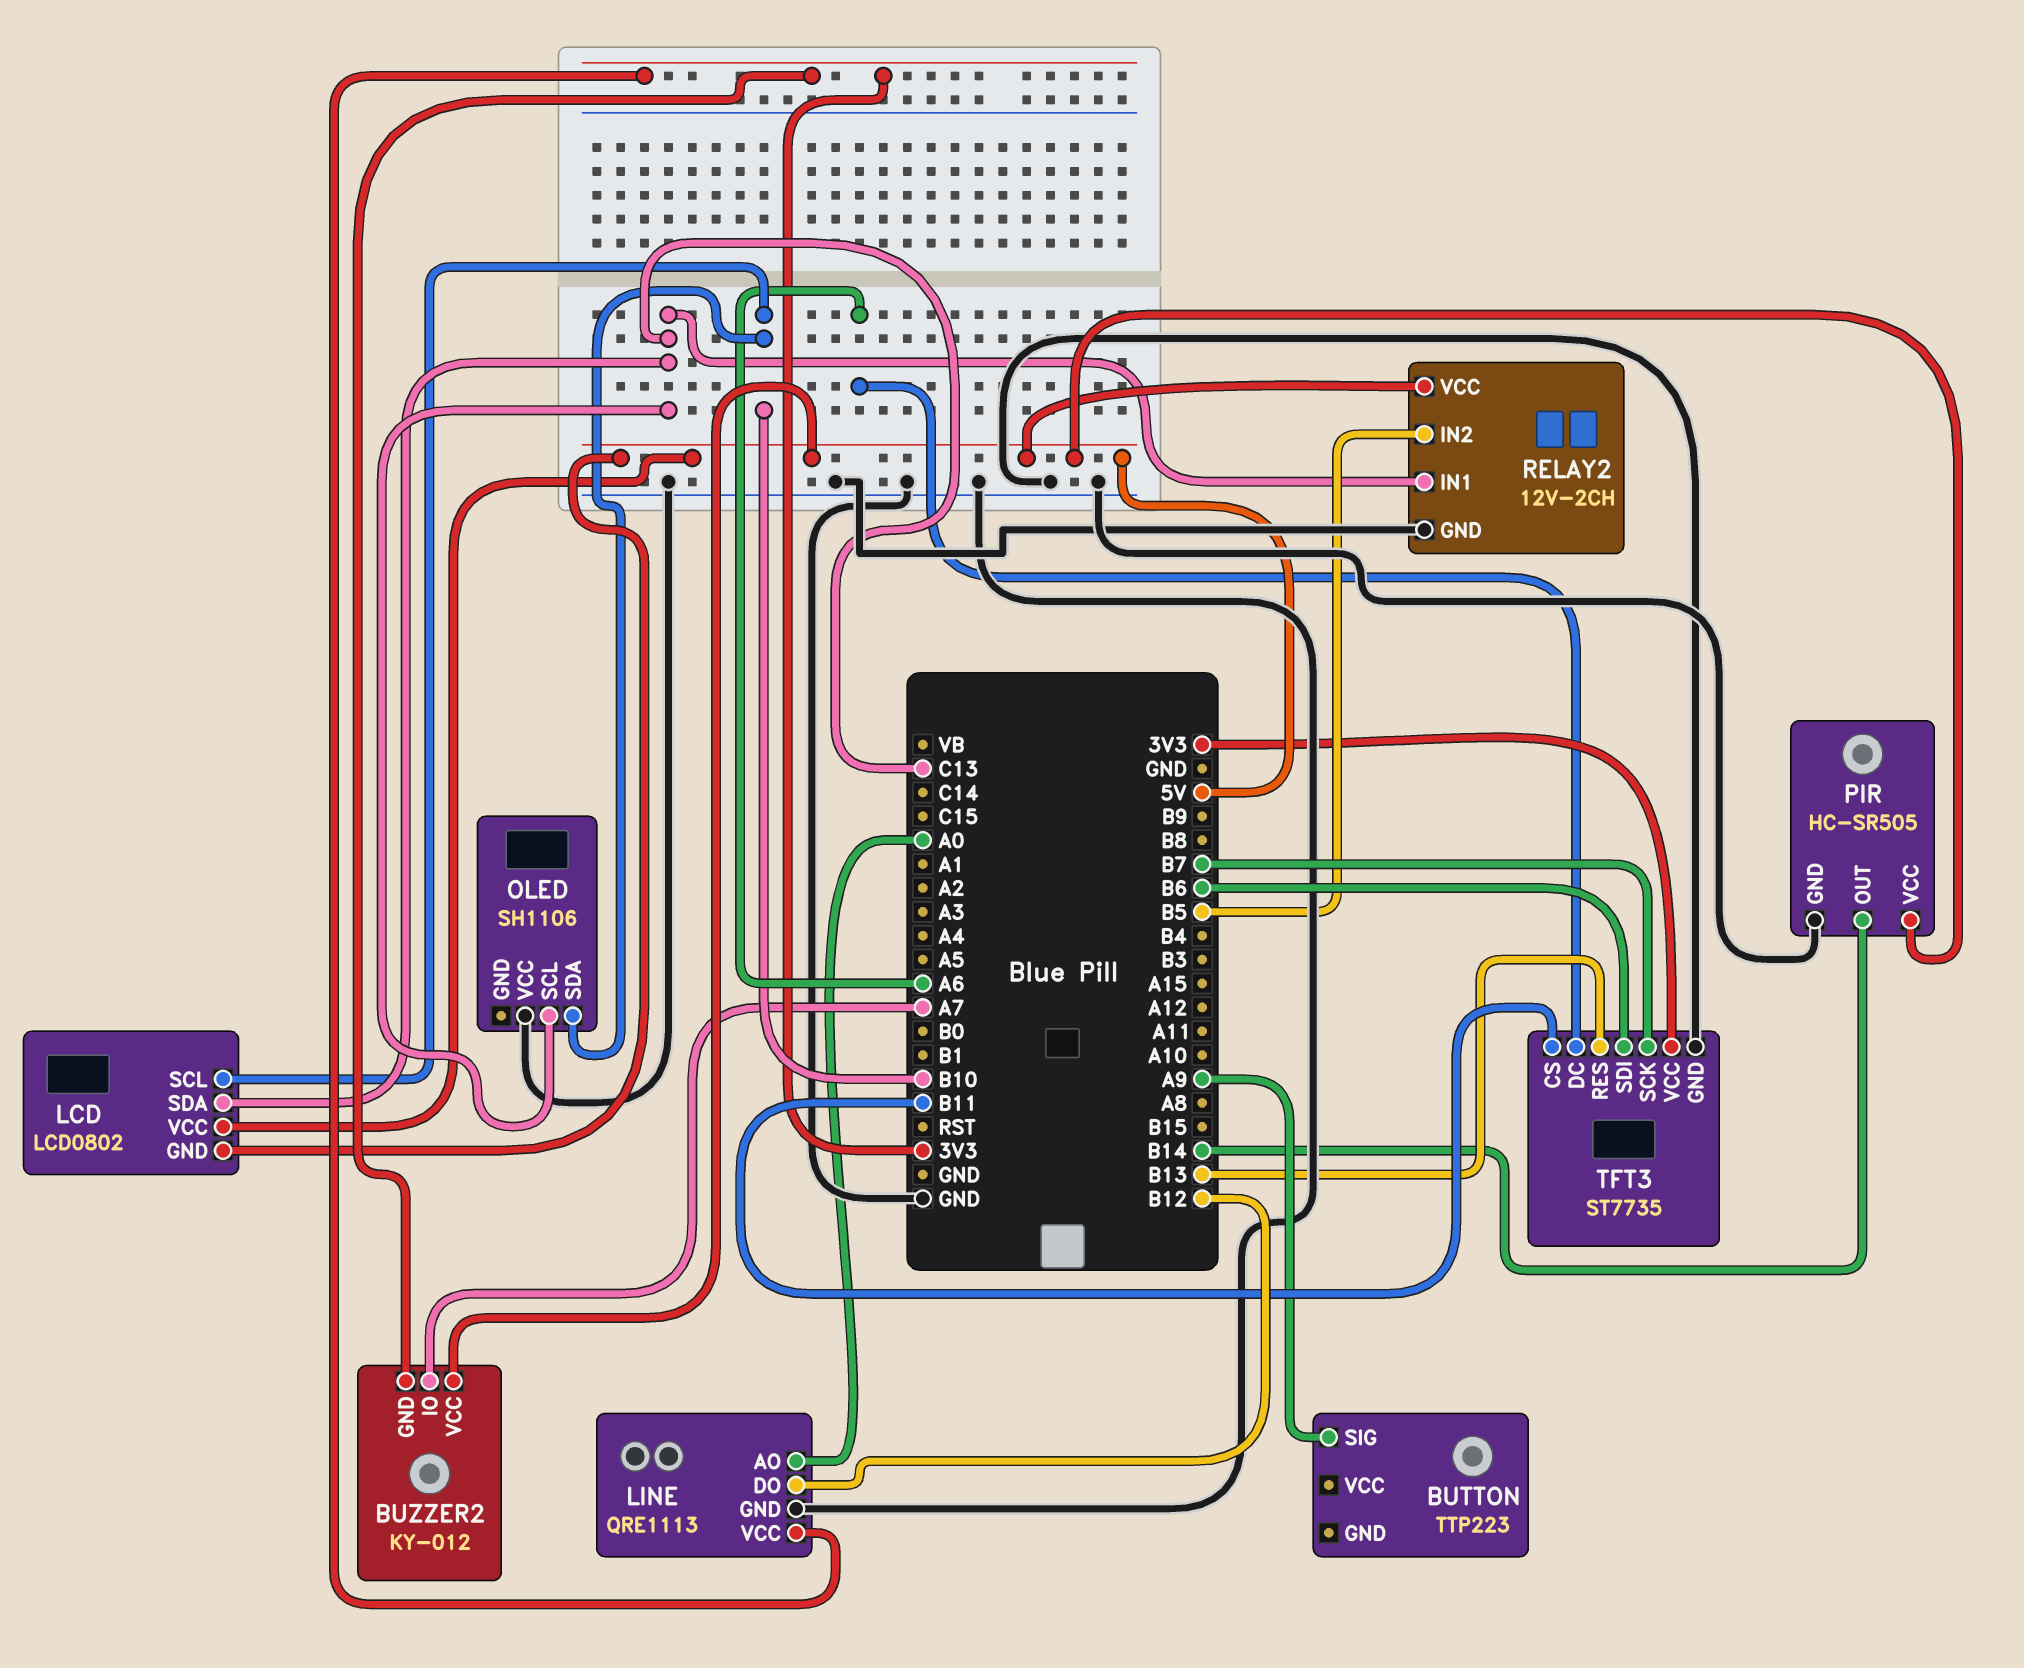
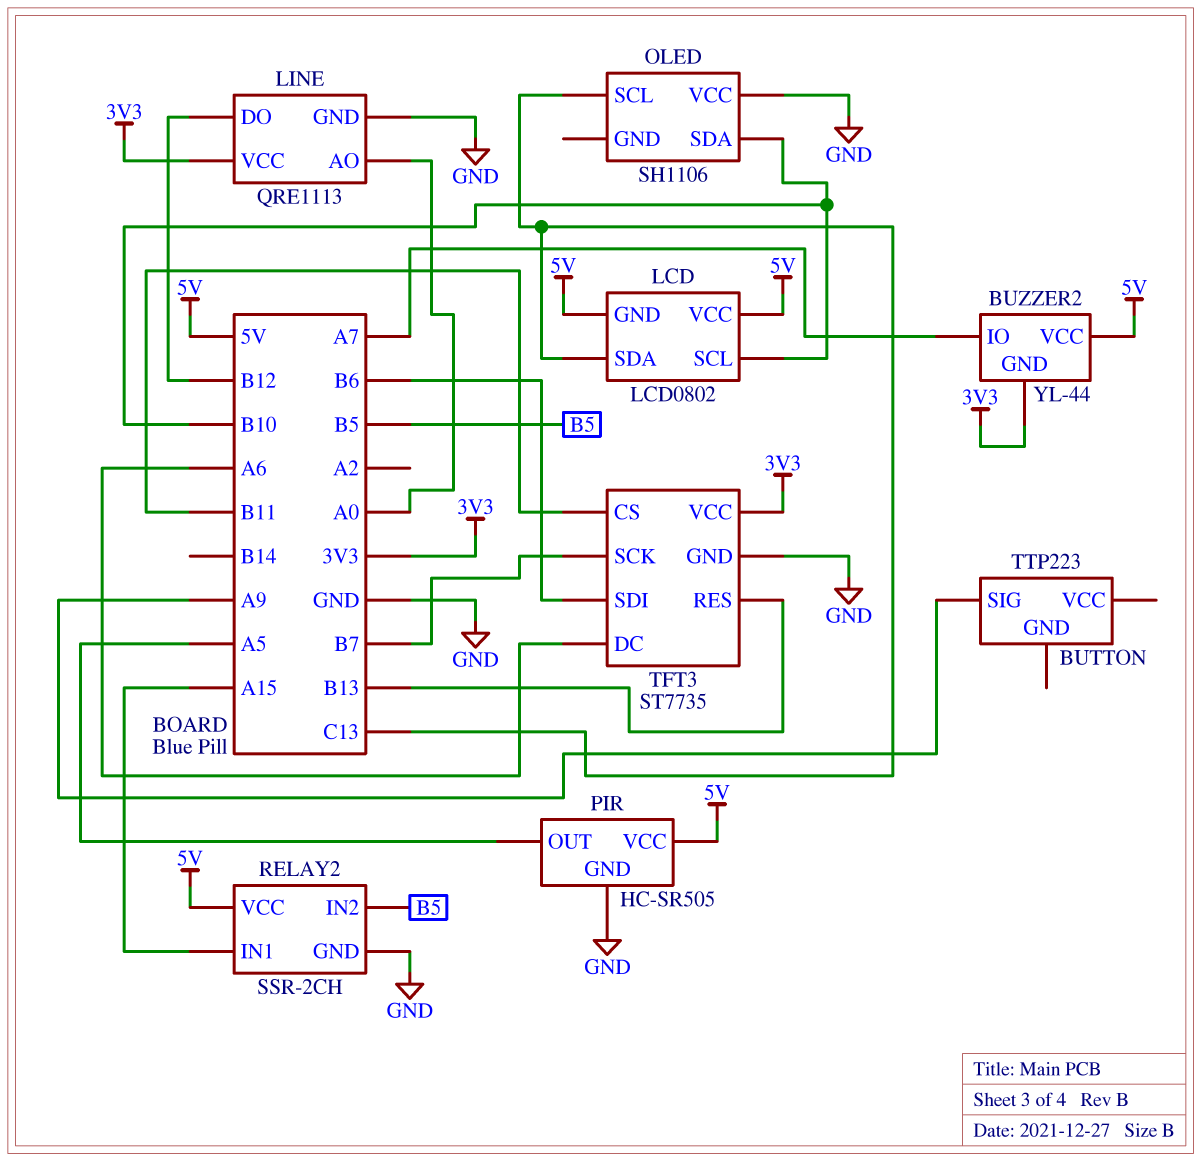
BUZZER2: KY-012 -> YL-44
PIR pin OUT: B14 -> A5
RELAY2: 12V-2CH -> SSR-2CH
RELAY2 pin IN1: C13 -> A15

